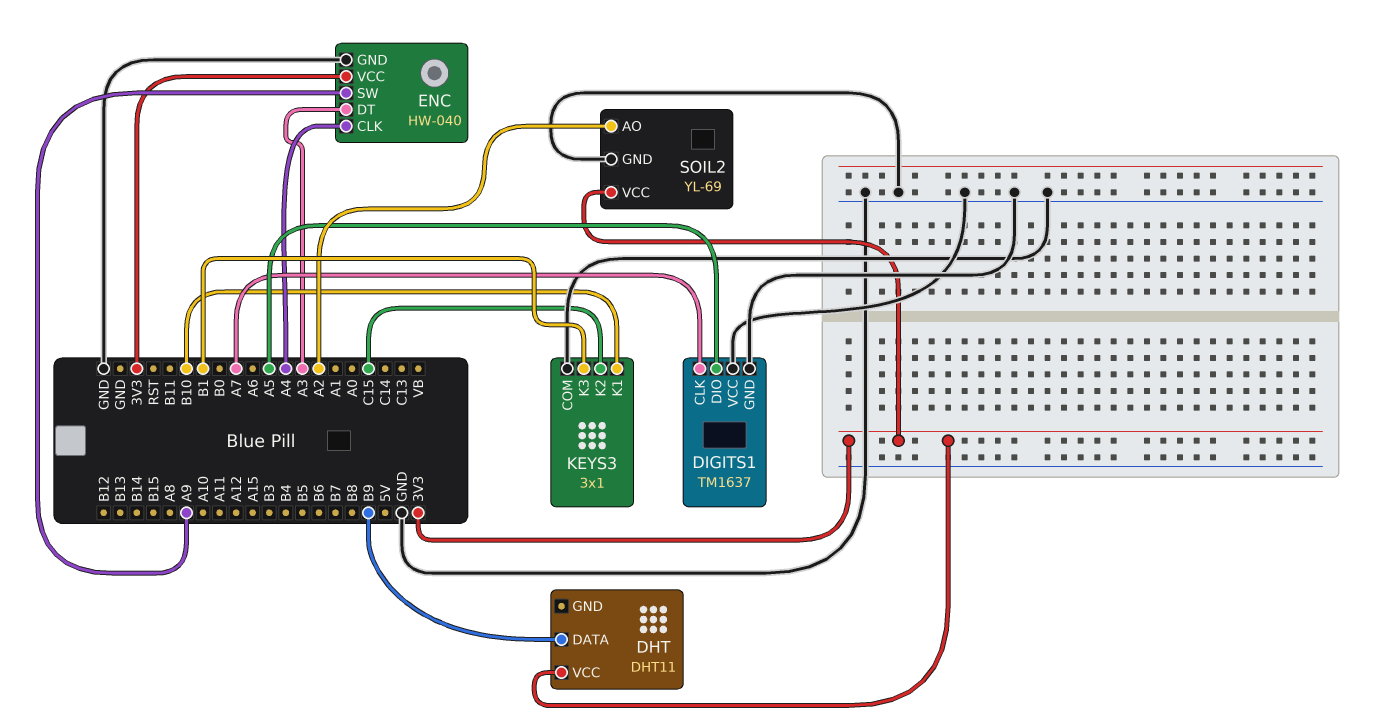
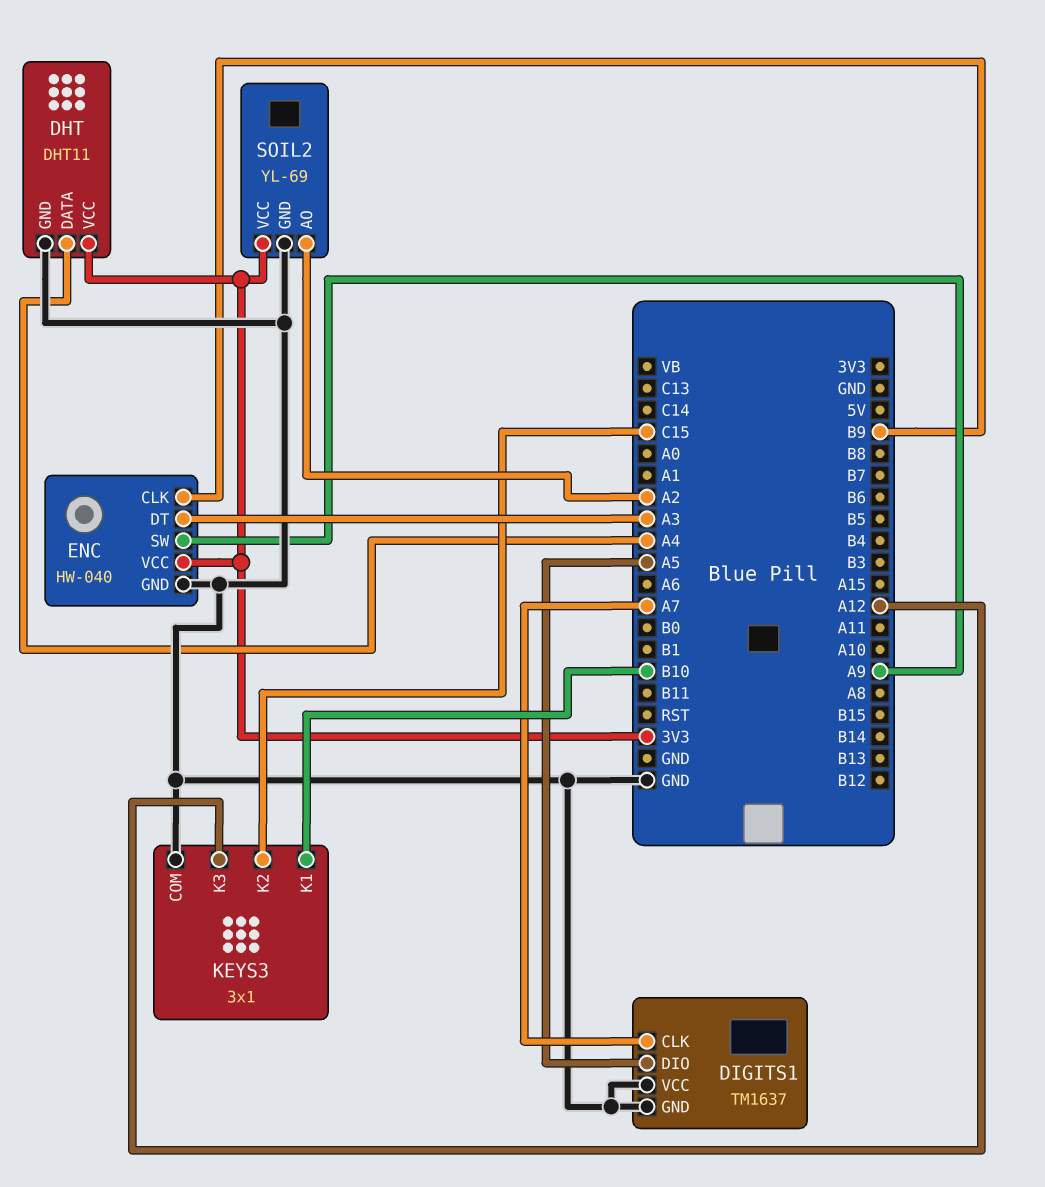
DHT pin DATA: B9 -> A4
DHT pin GND: none -> GND
ENC pin CLK: A4 -> B9
KEYS3 pin K3: B1 -> A12

